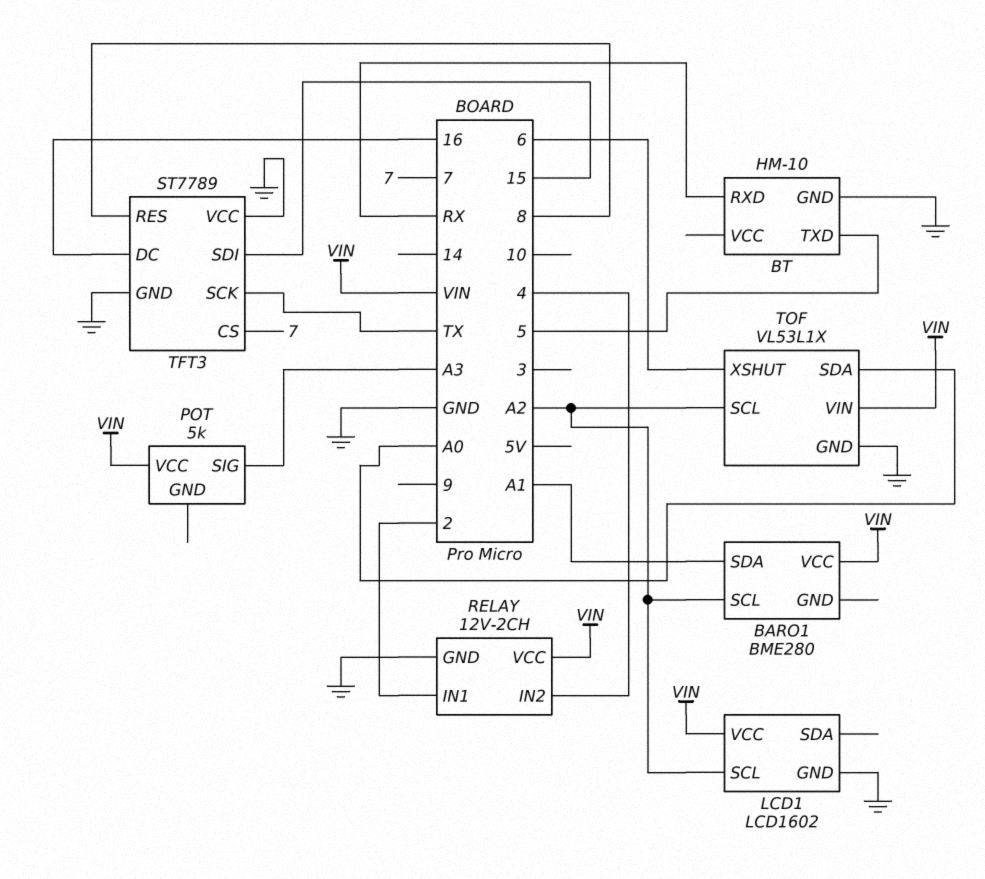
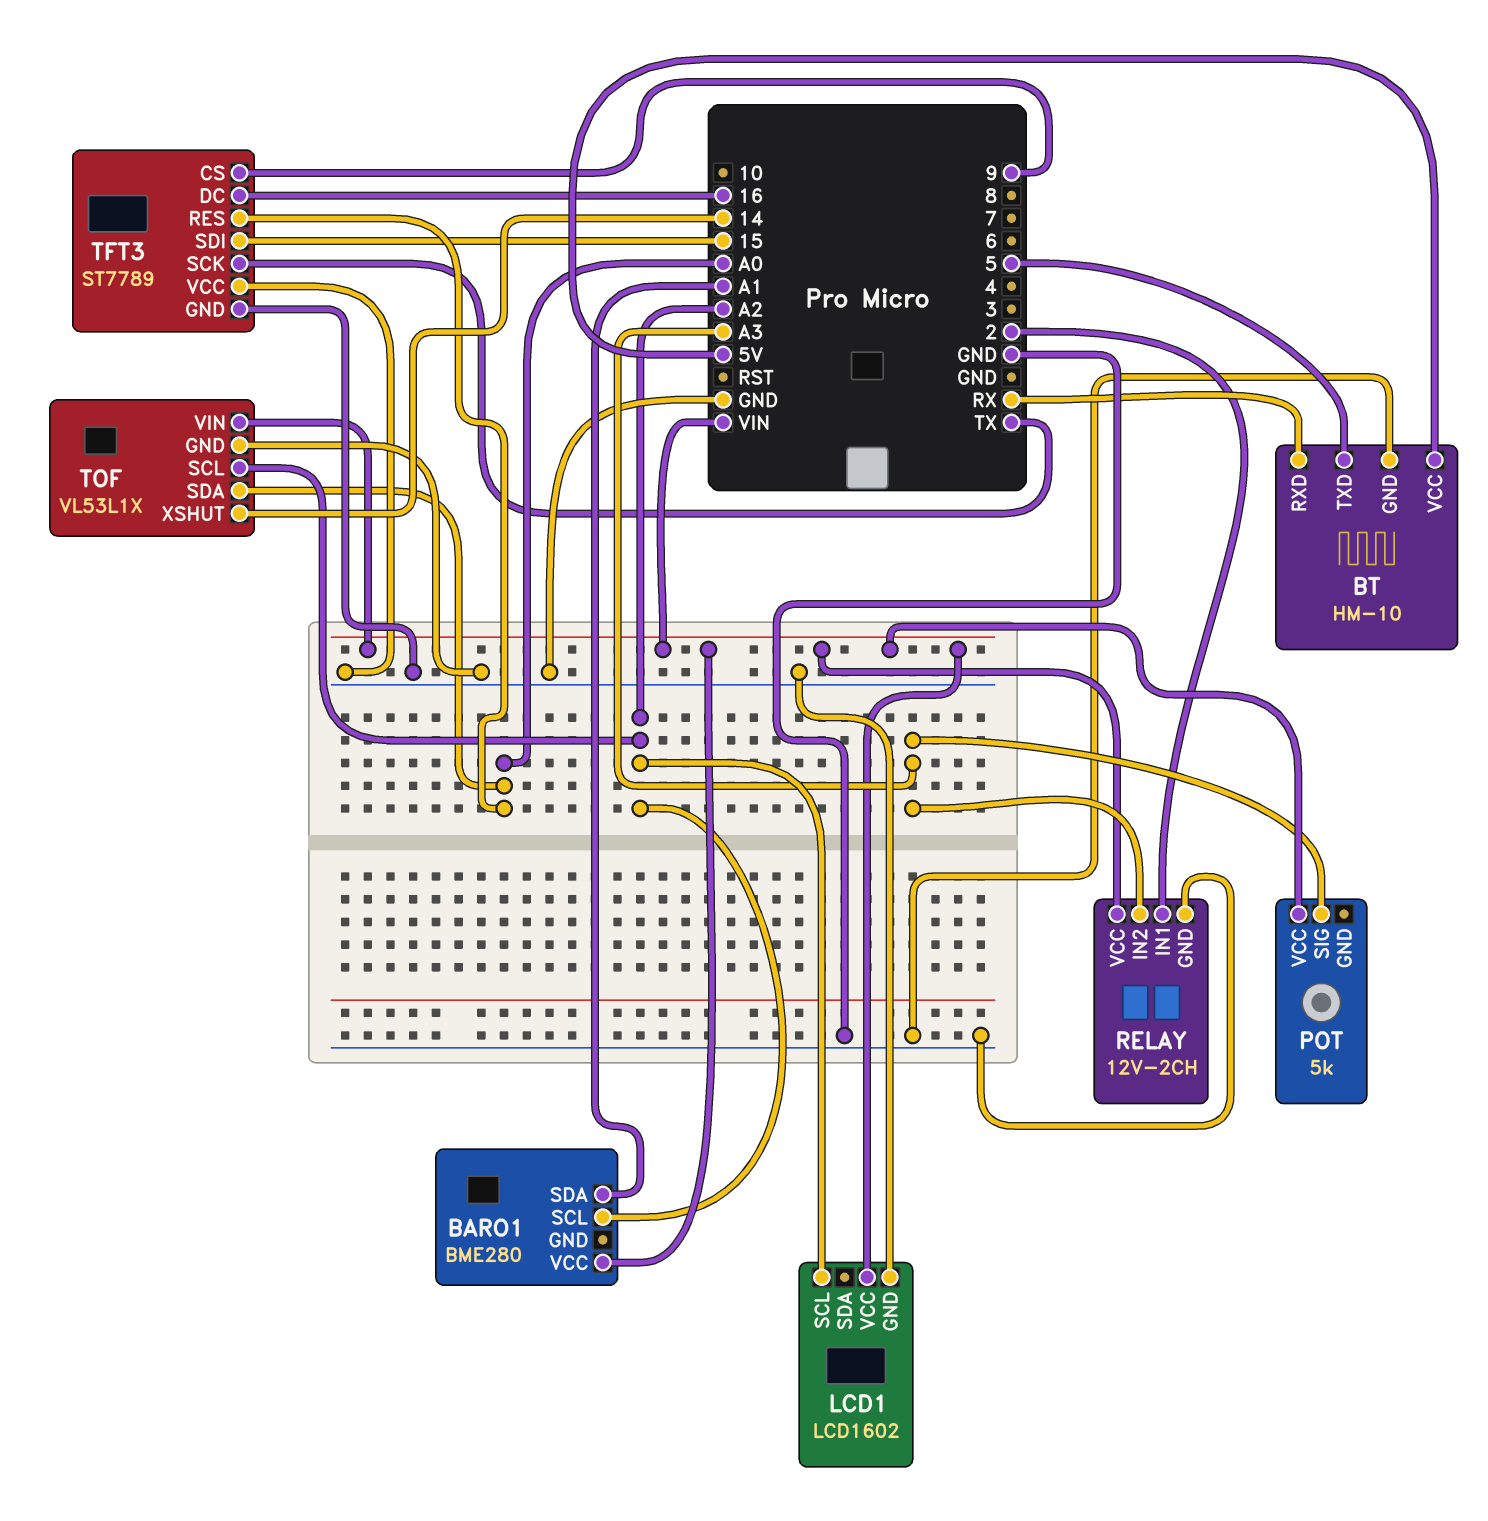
BT pin VCC: none -> 5V
RELAY pin IN2: 4 -> A3
TFT3 pin CS: 7 -> 9
TFT3 pin RES: 8 -> A0
TOF pin XSHUT: 6 -> 14

